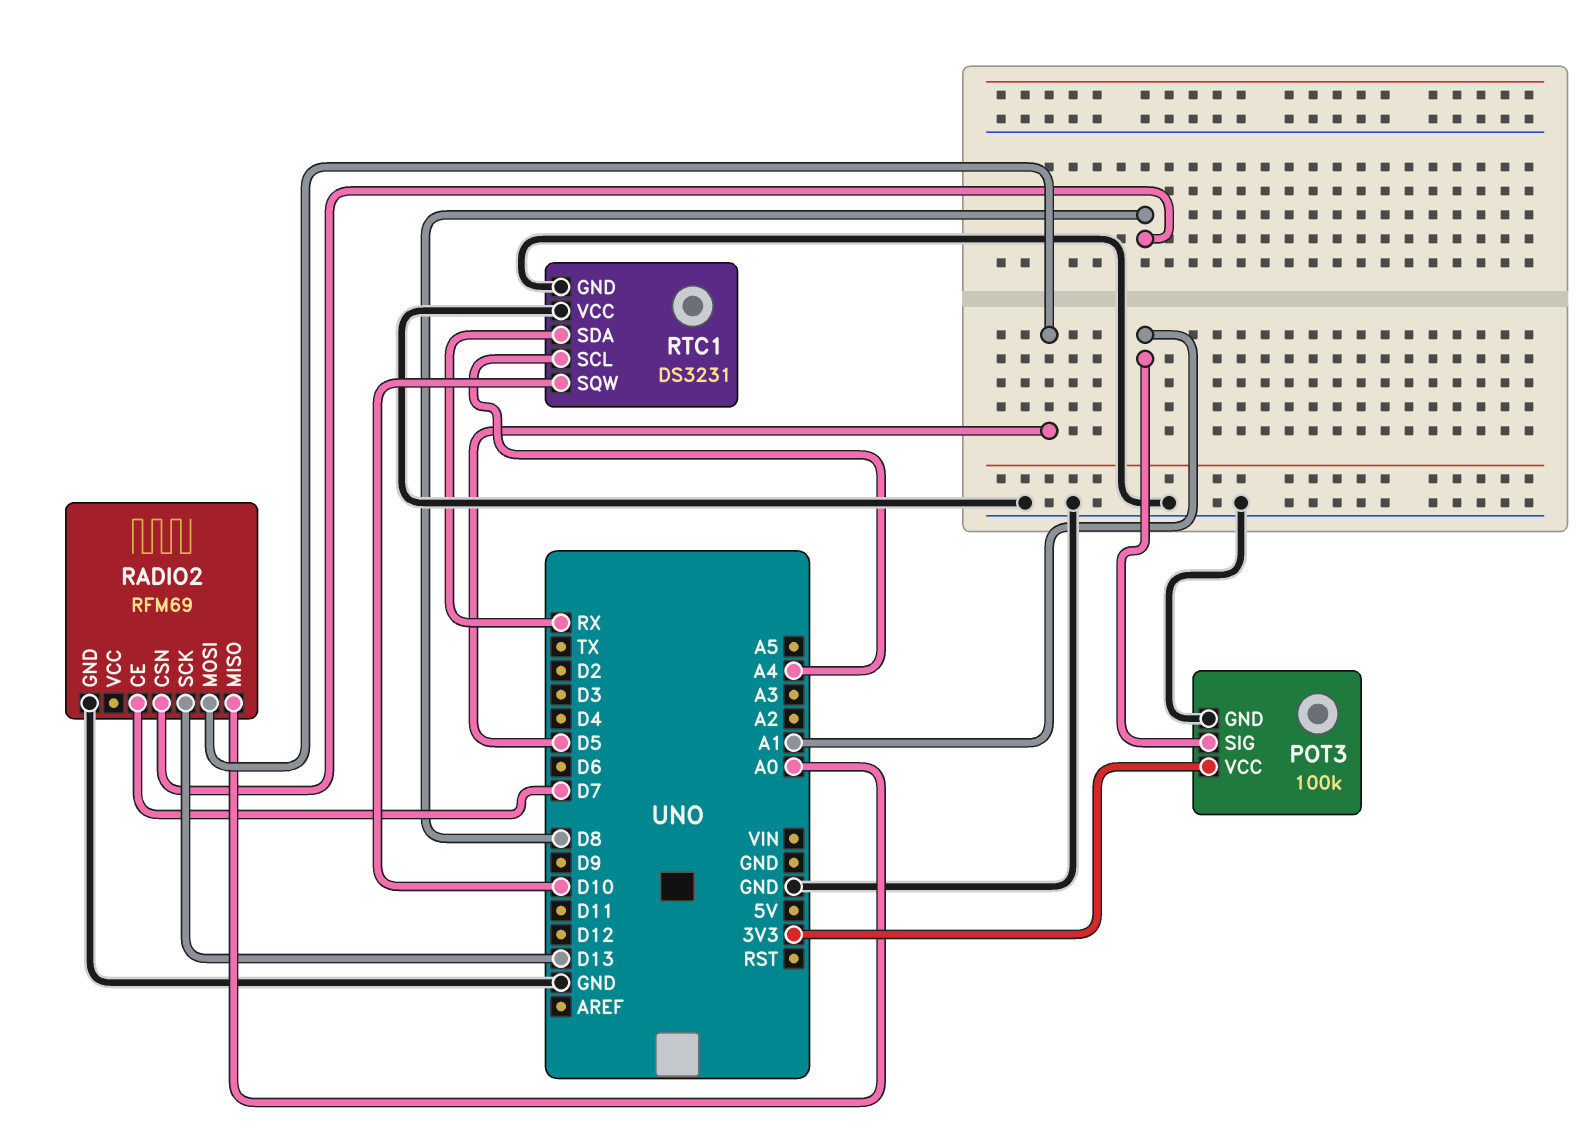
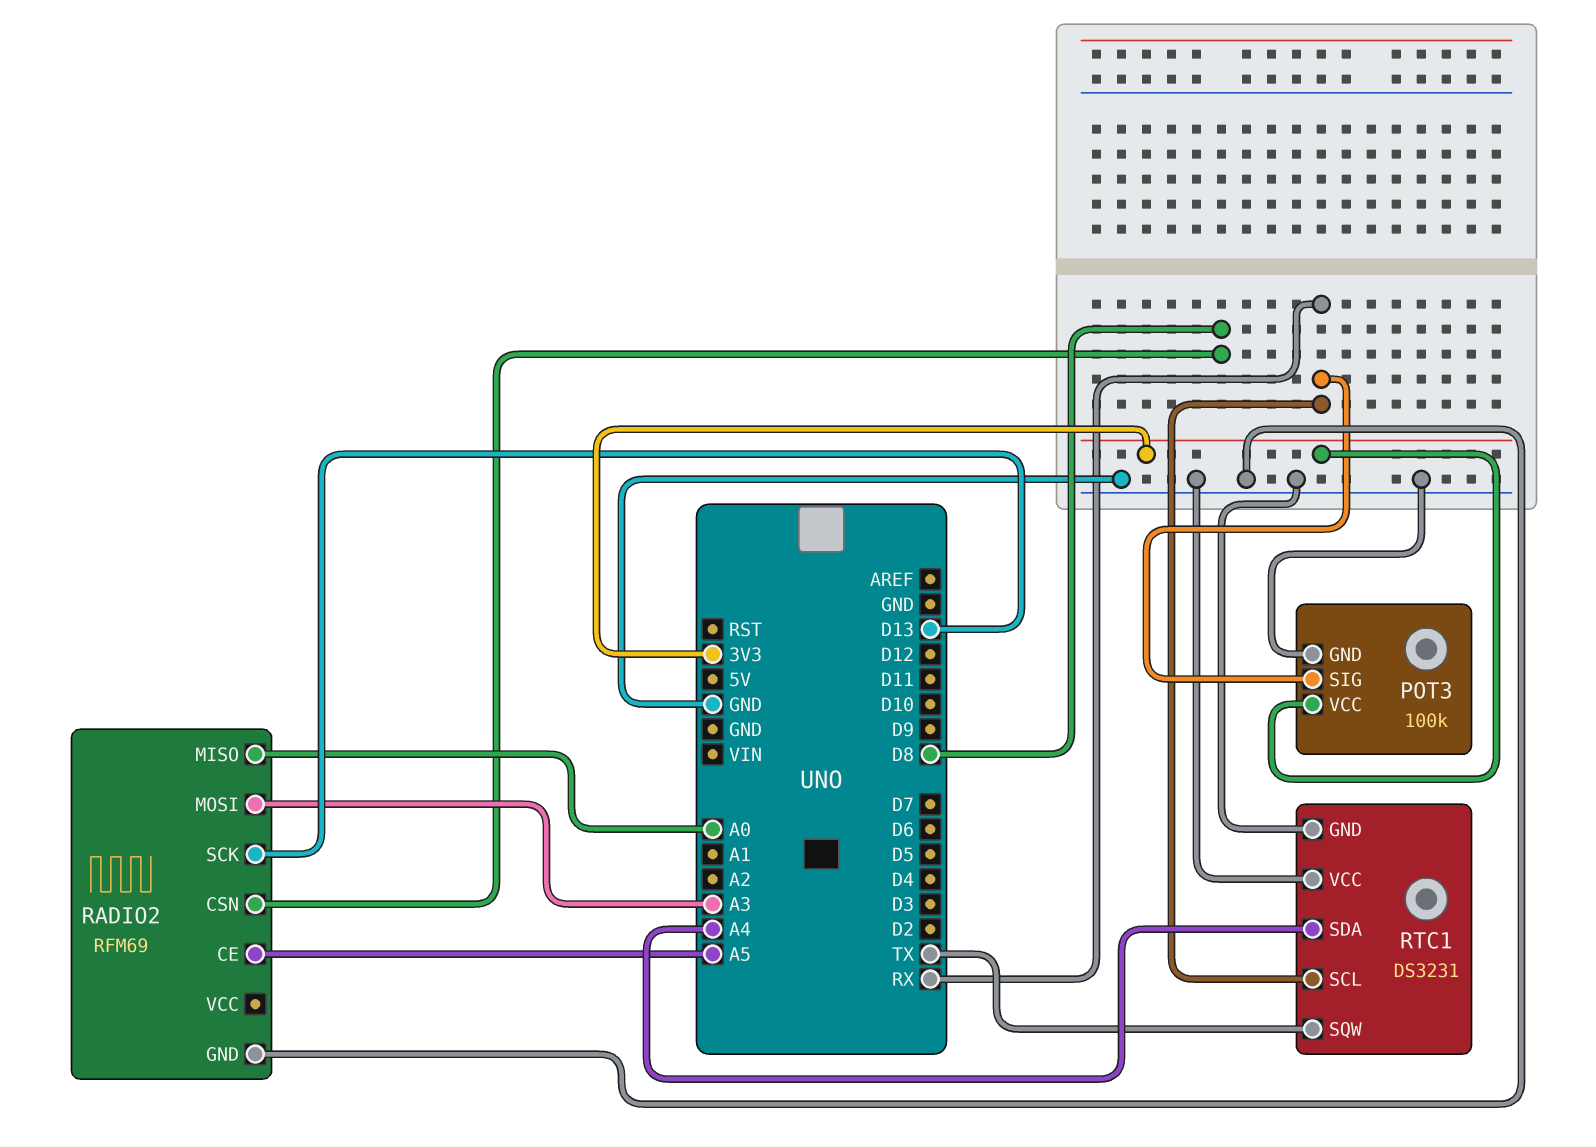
POT3 pin SIG: A1 -> RX
RADIO2 pin CE: D7 -> A5
RADIO2 pin MOSI: D5 -> A3
RTC1 pin SCL: A4 -> RX
RTC1 pin SDA: RX -> A4
RTC1 pin SQW: D10 -> TX

